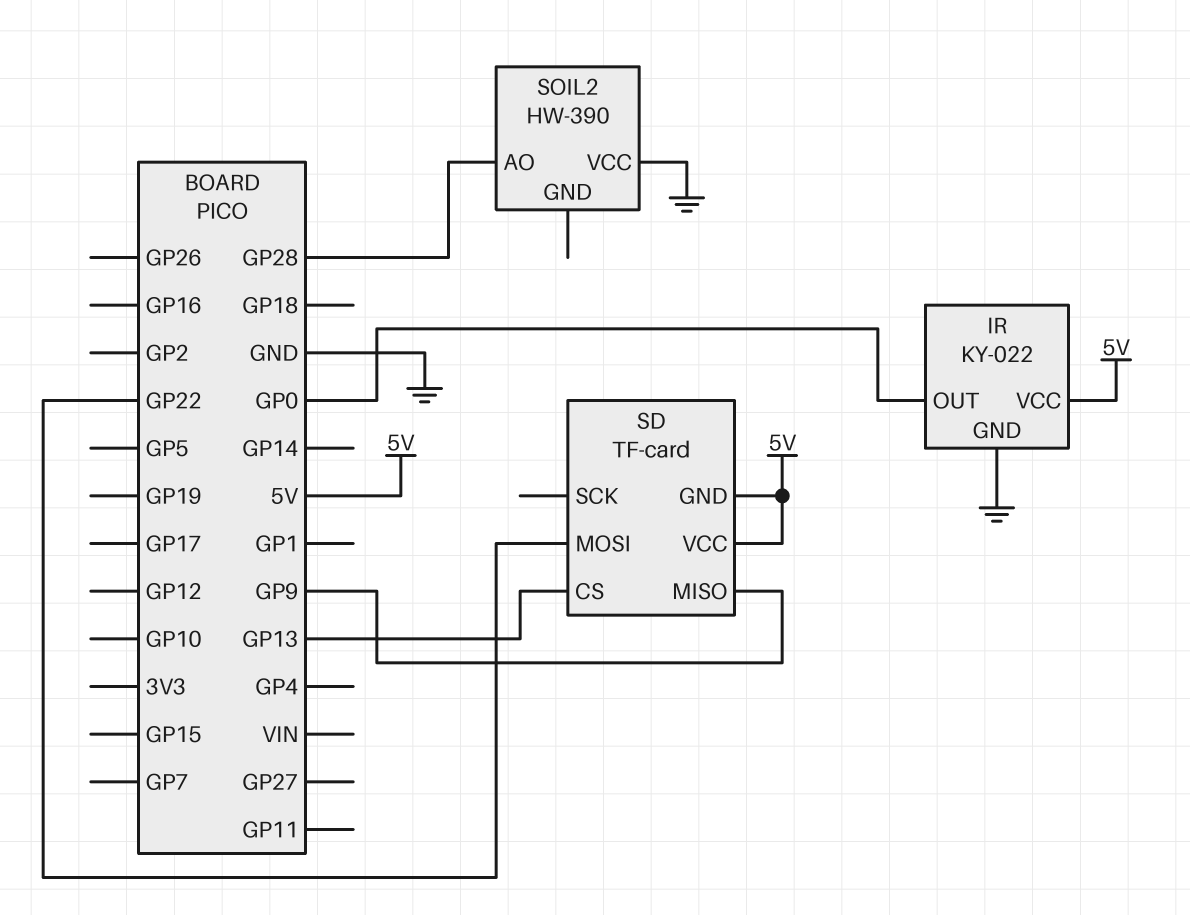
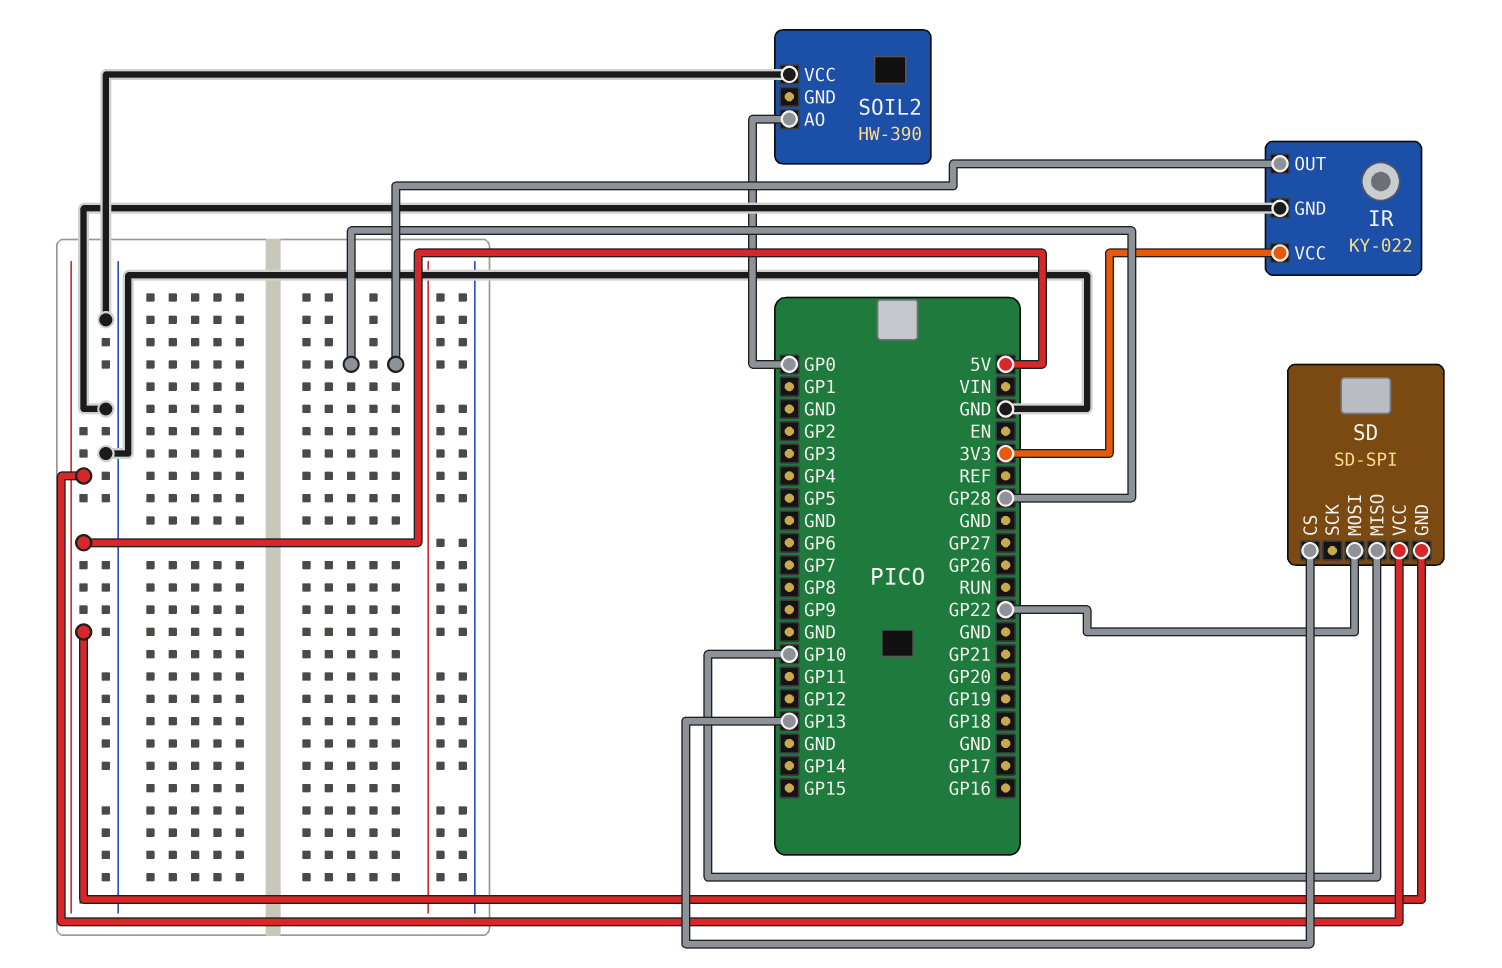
IR pin OUT: GP0 -> GP28
IR pin VCC: 5V -> 3V3
SD: TF-card -> SD-SPI
SD pin MISO: GP9 -> GP10
SOIL2 pin AO: GP28 -> GP0

